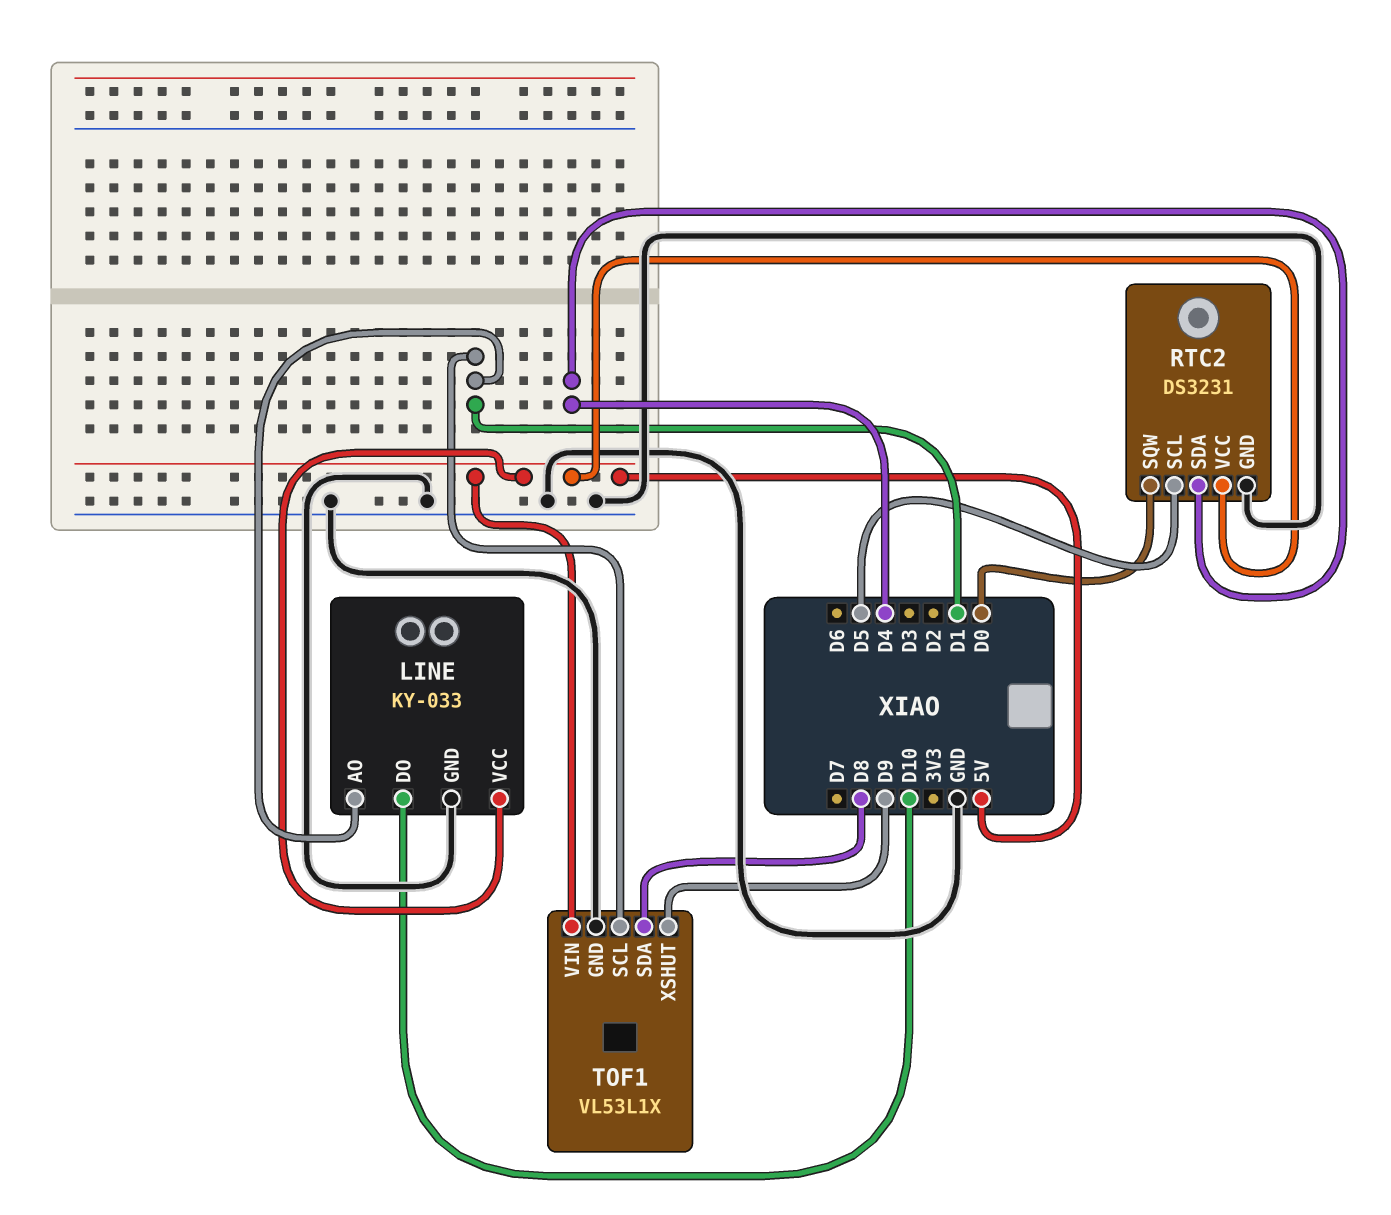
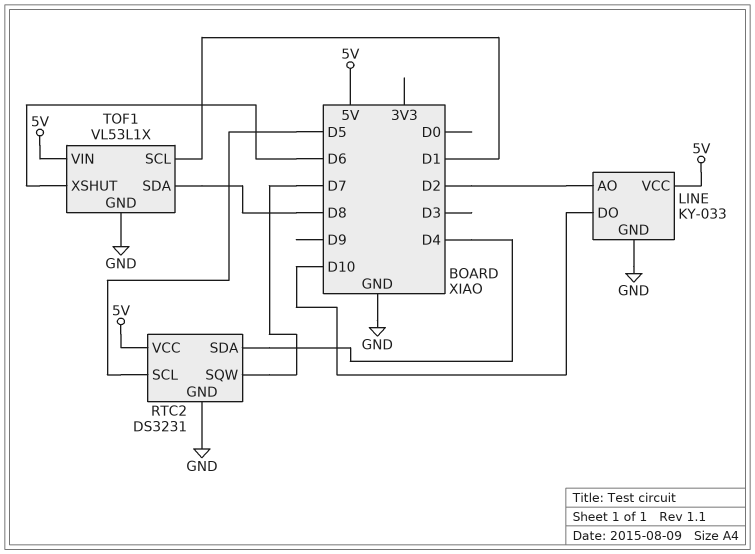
LINE pin AO: D1 -> D2
RTC2 pin SQW: D0 -> D7
TOF1 pin XSHUT: D9 -> D6

